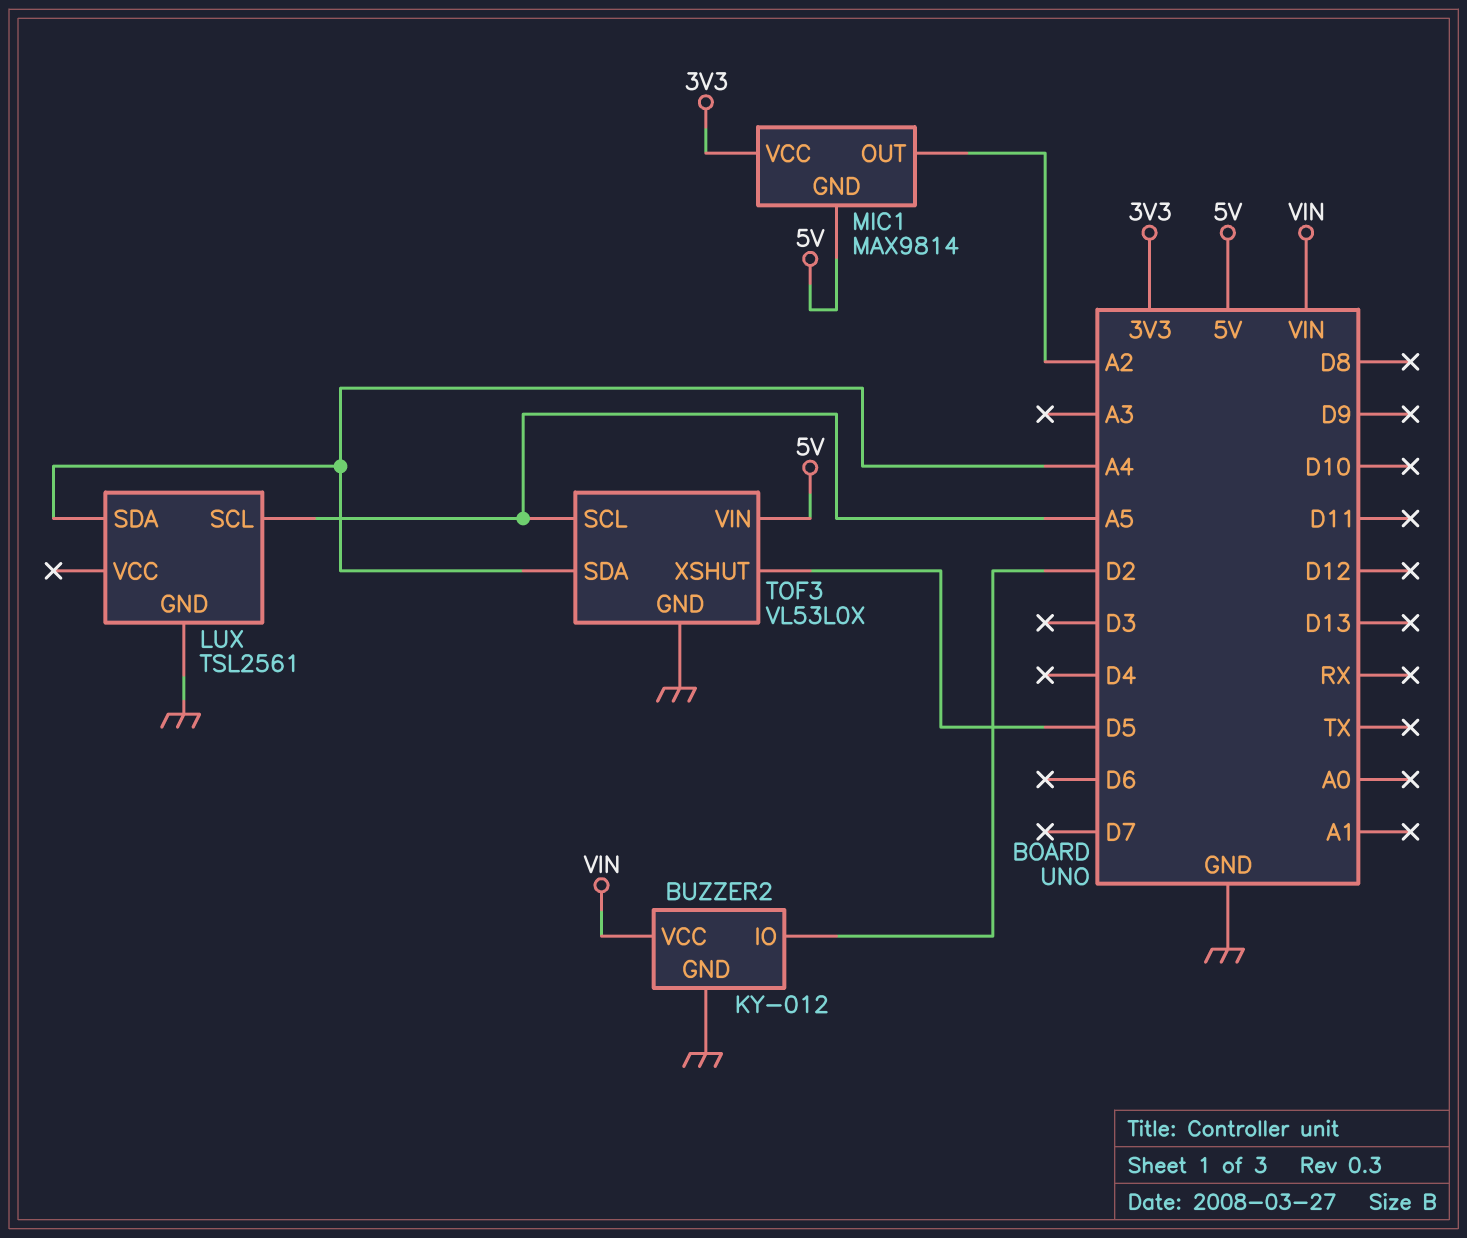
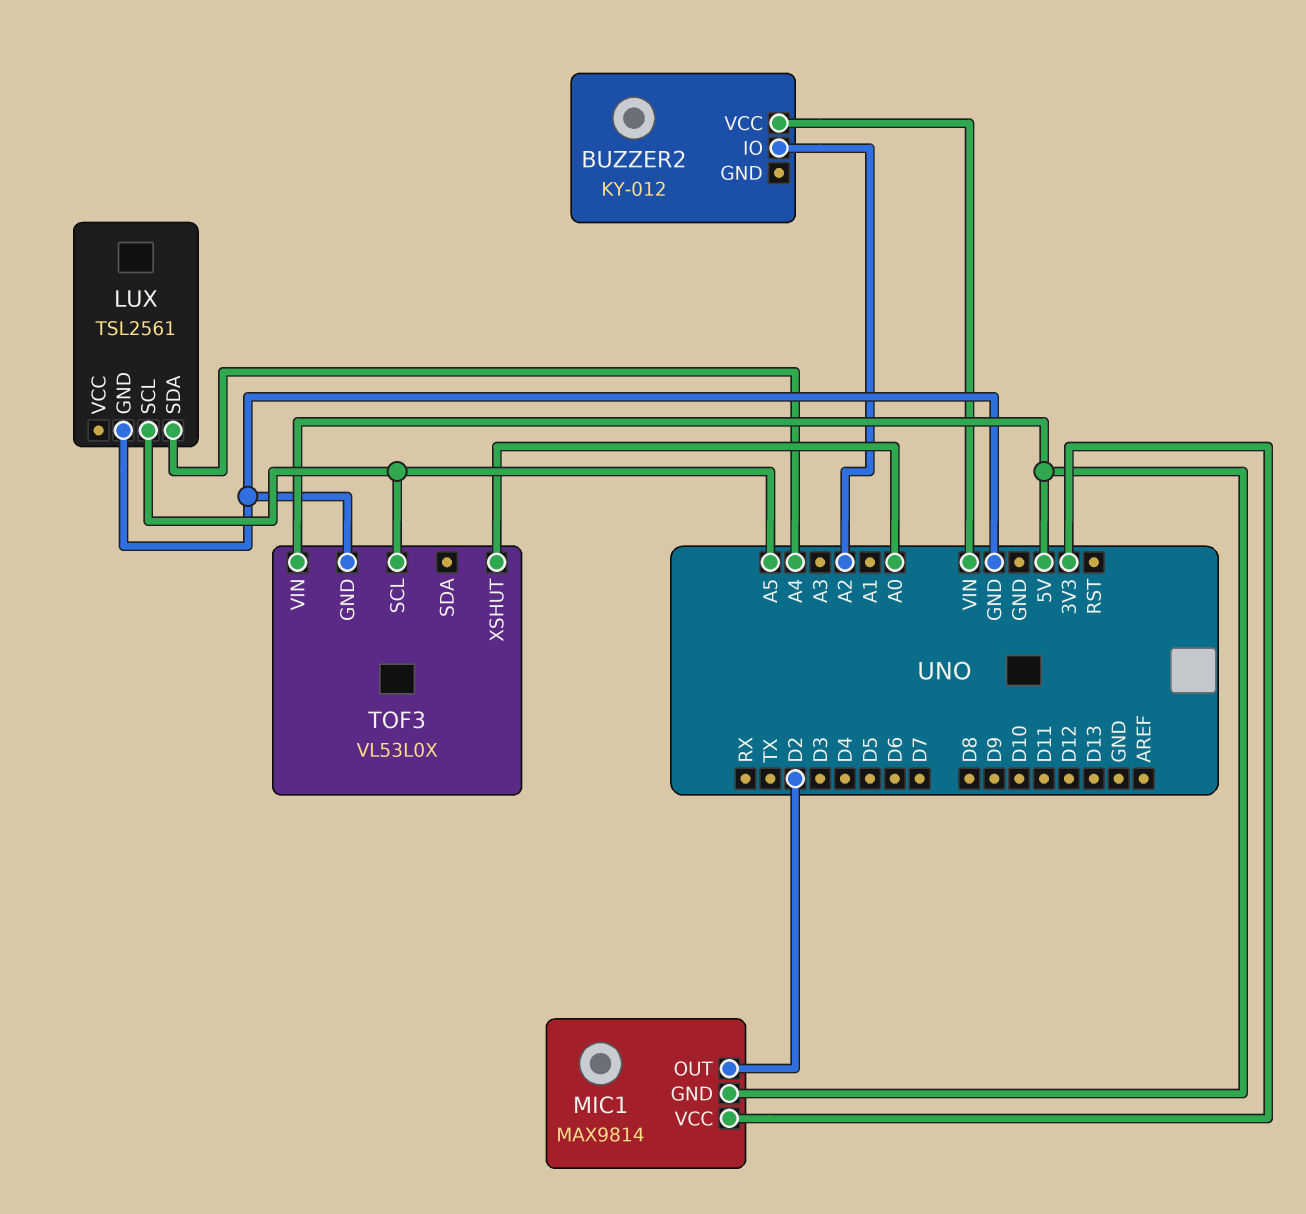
BUZZER2 pin GND: GND -> none
BUZZER2 pin IO: D2 -> A2
MIC1 pin OUT: A2 -> D2
TOF3 pin SDA: A4 -> none
TOF3 pin XSHUT: D5 -> A0

